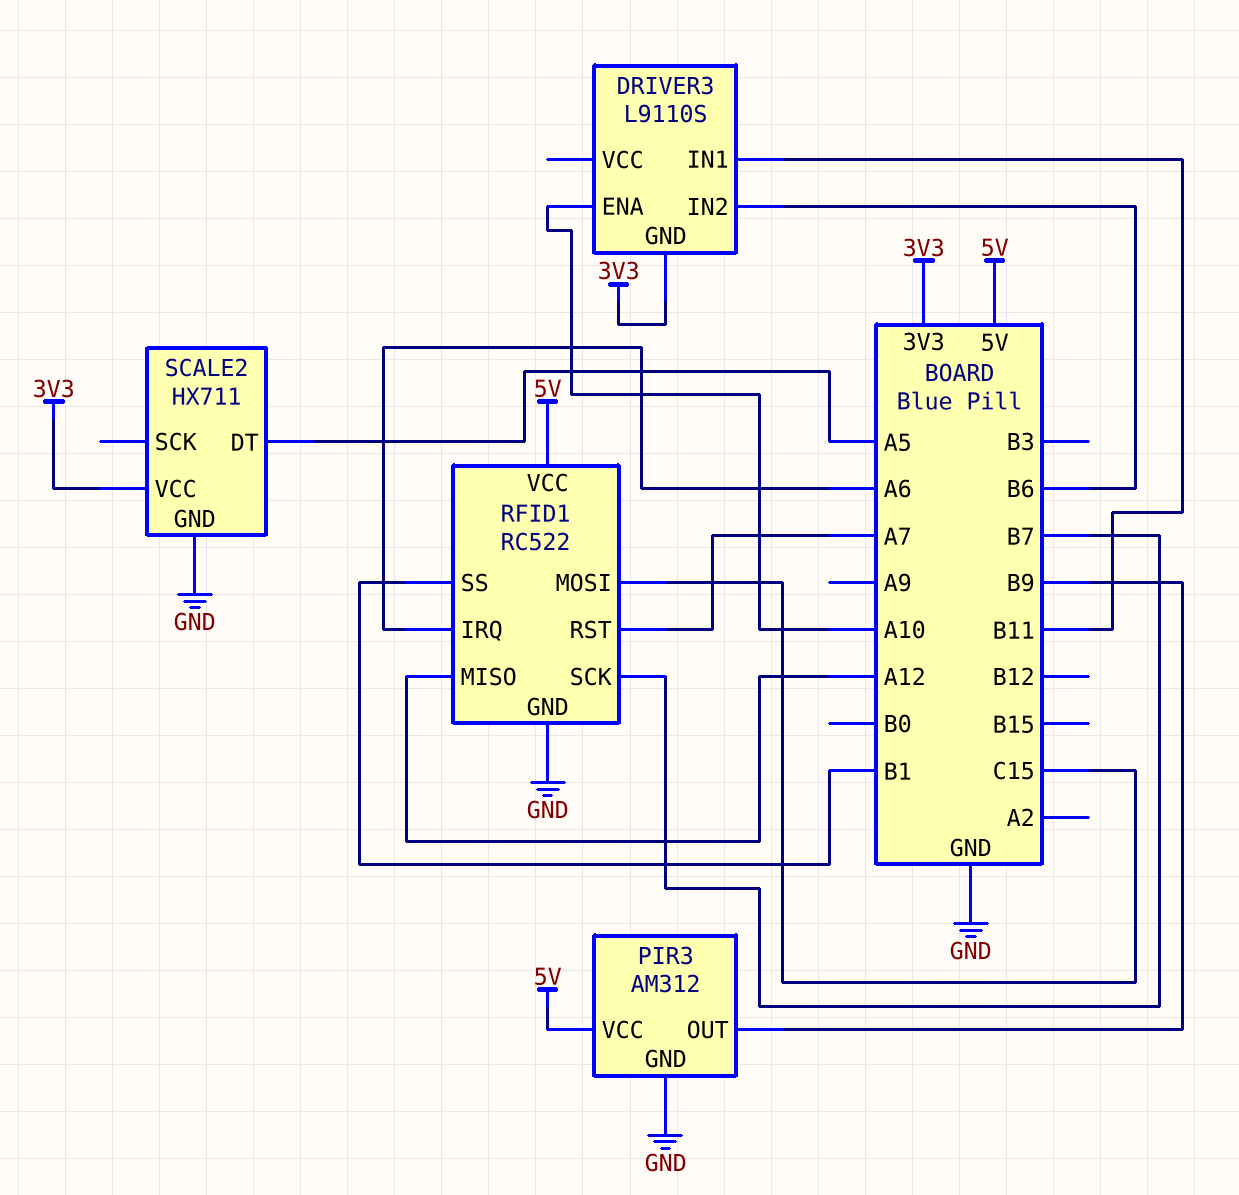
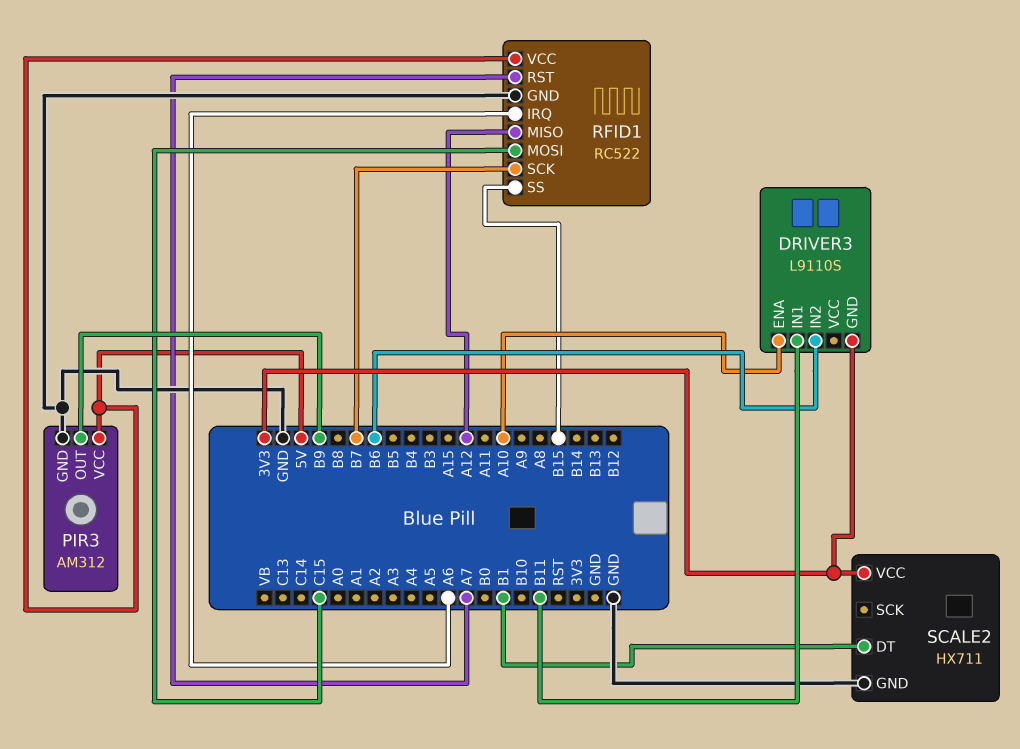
RFID1 pin SS: B1 -> B15
SCALE2 pin DT: A5 -> B1

